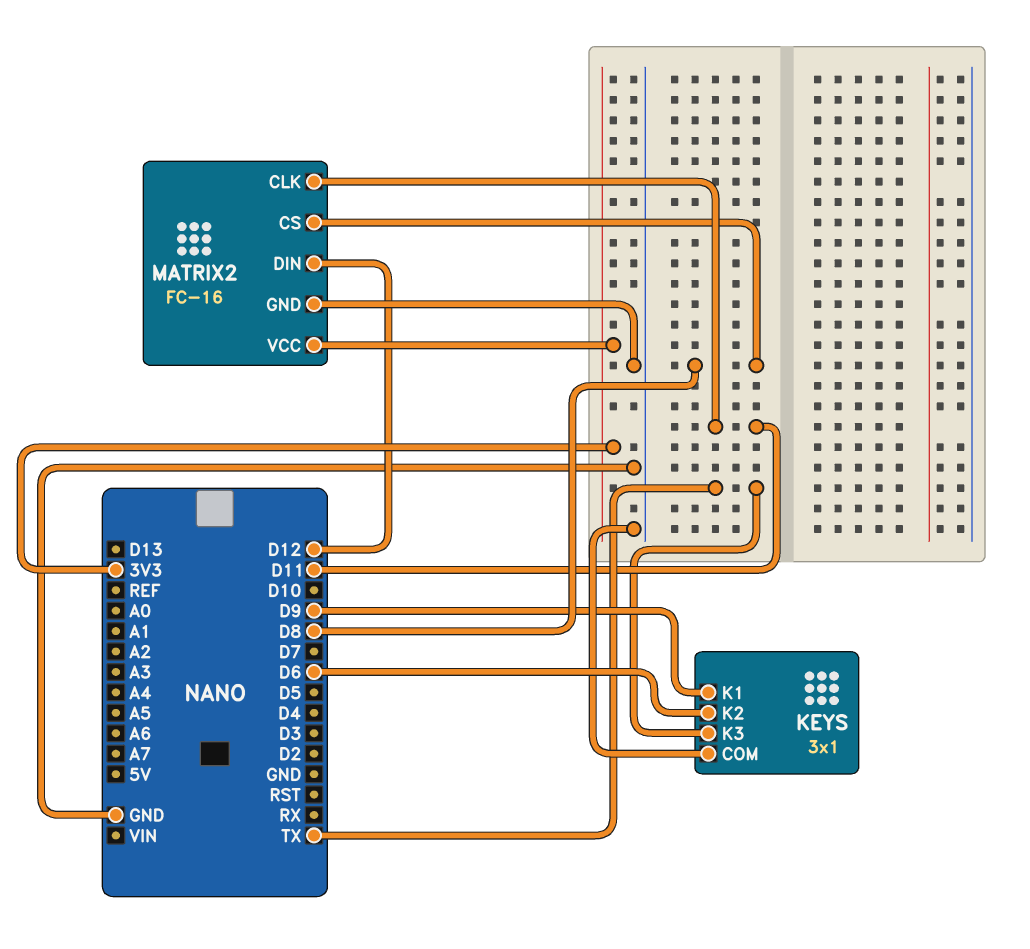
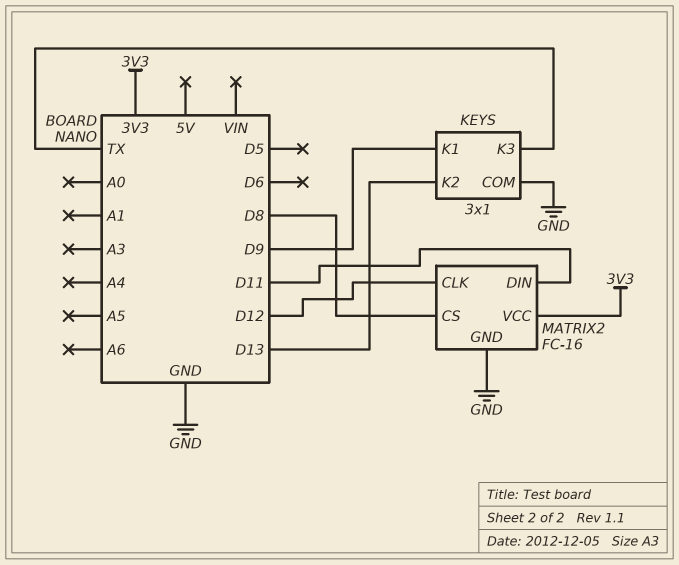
KEYS pin K2: D6 -> D13
MATRIX2 pin CLK: D11 -> D12
MATRIX2 pin DIN: D12 -> D11

